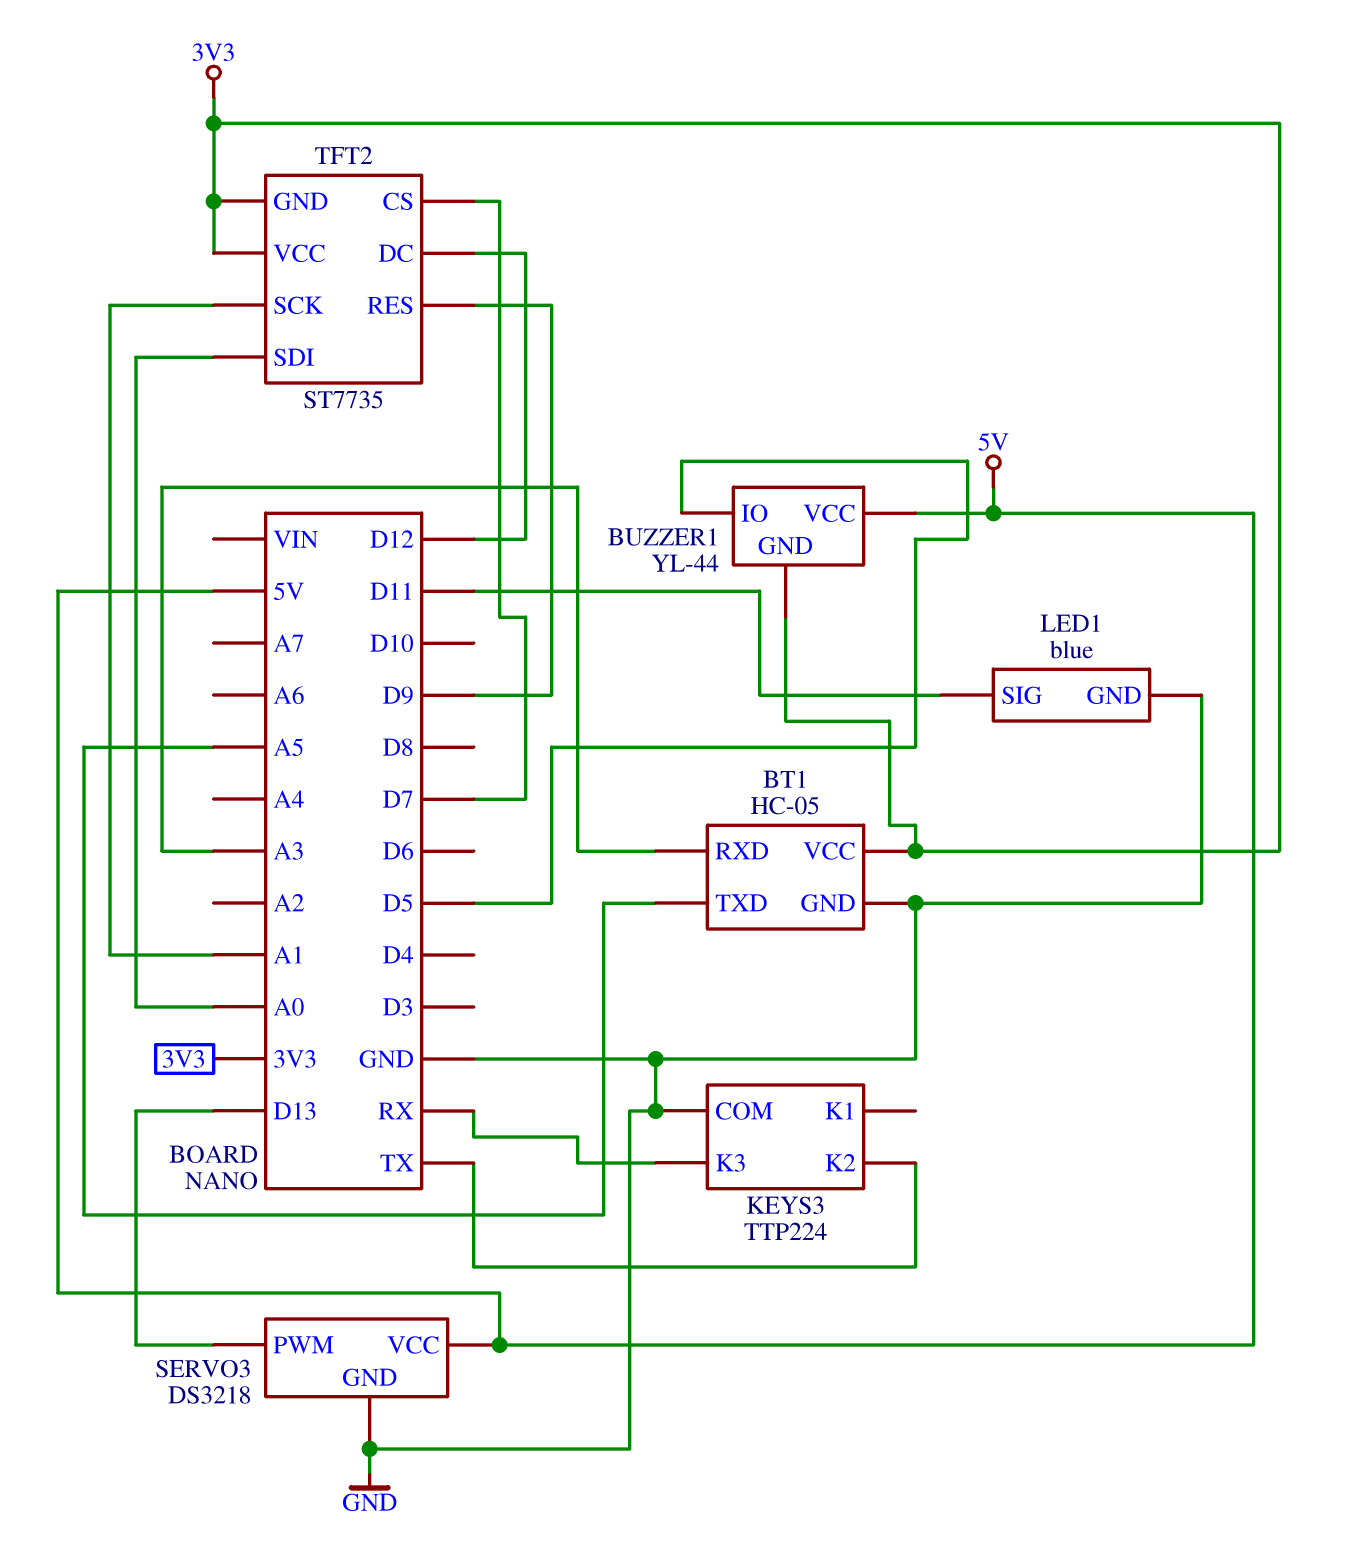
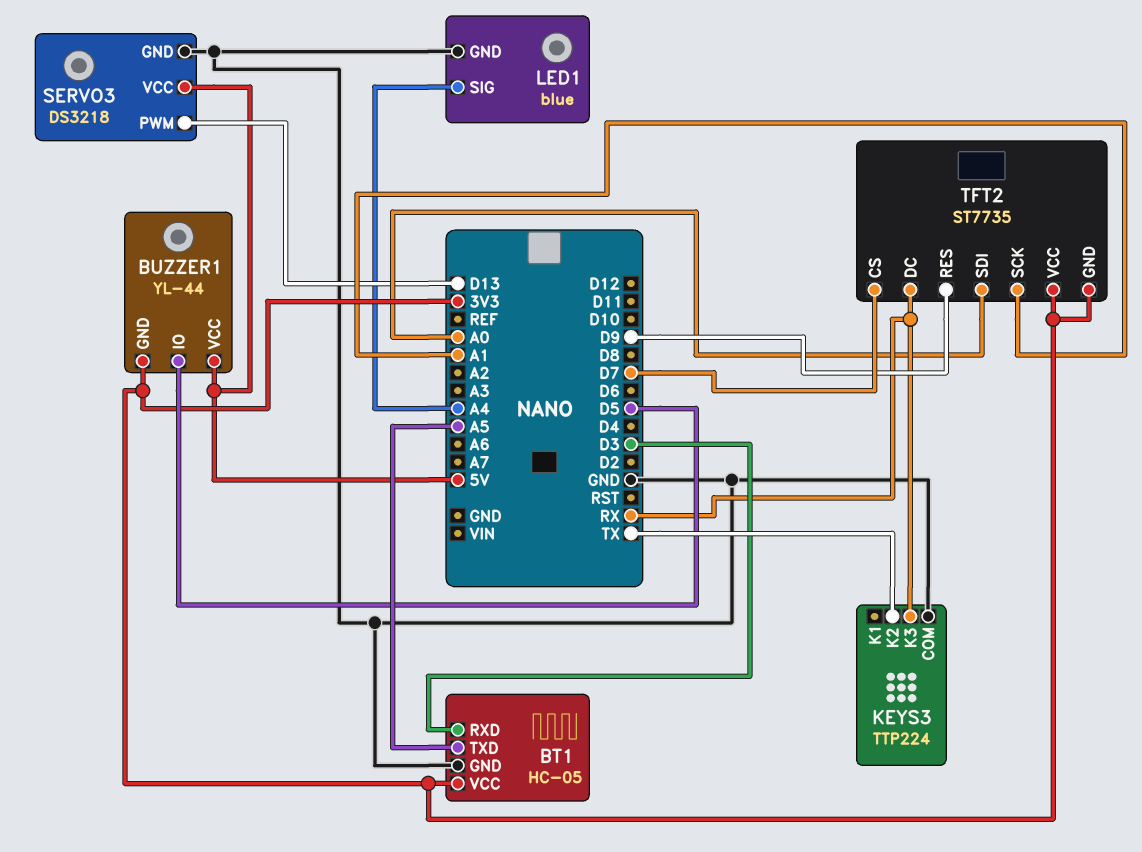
BT1 pin RXD: A3 -> D3
LED1 pin SIG: D11 -> A4
TFT2 pin DC: D12 -> RX

